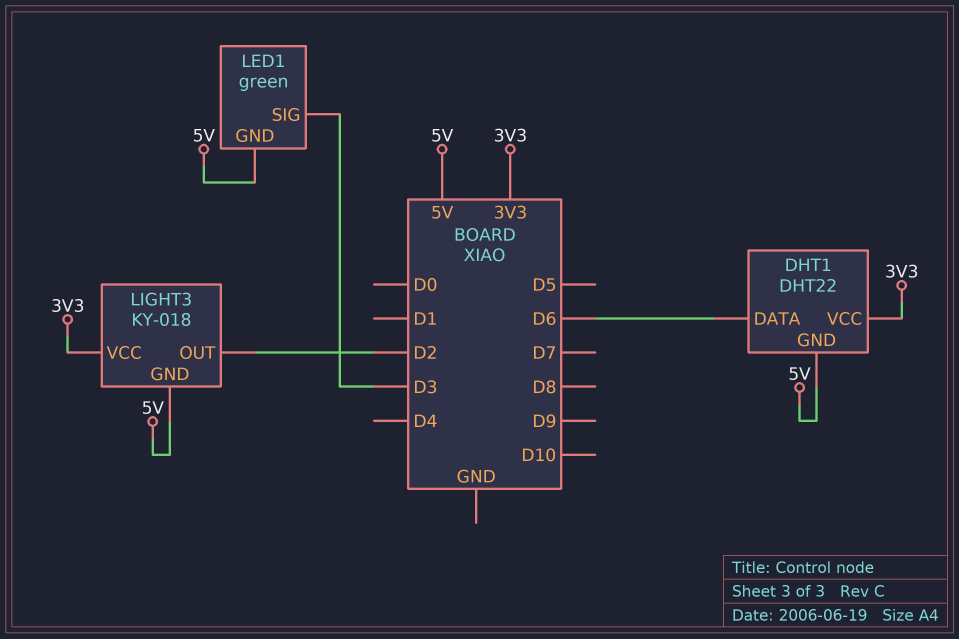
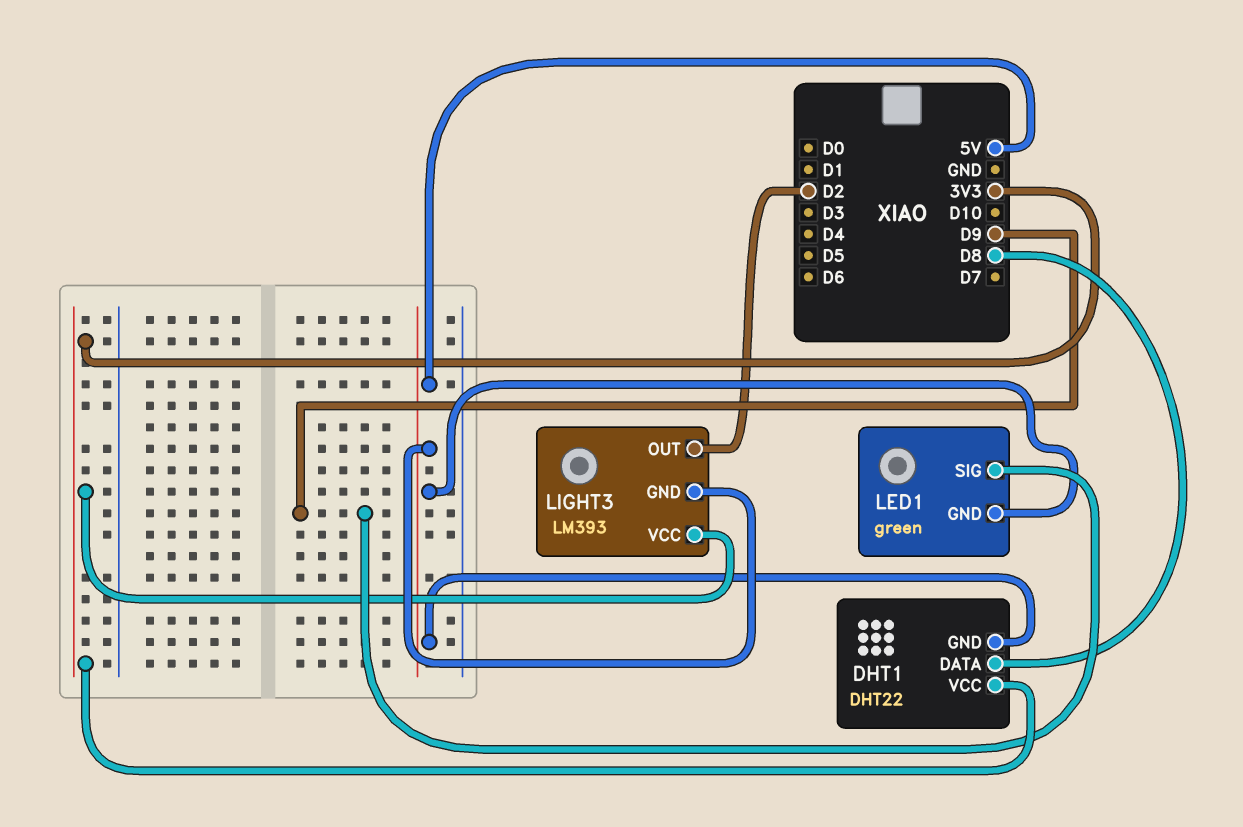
DHT1 pin DATA: D6 -> D8
LED1 pin SIG: D3 -> D9
LIGHT3: KY-018 -> LM393

